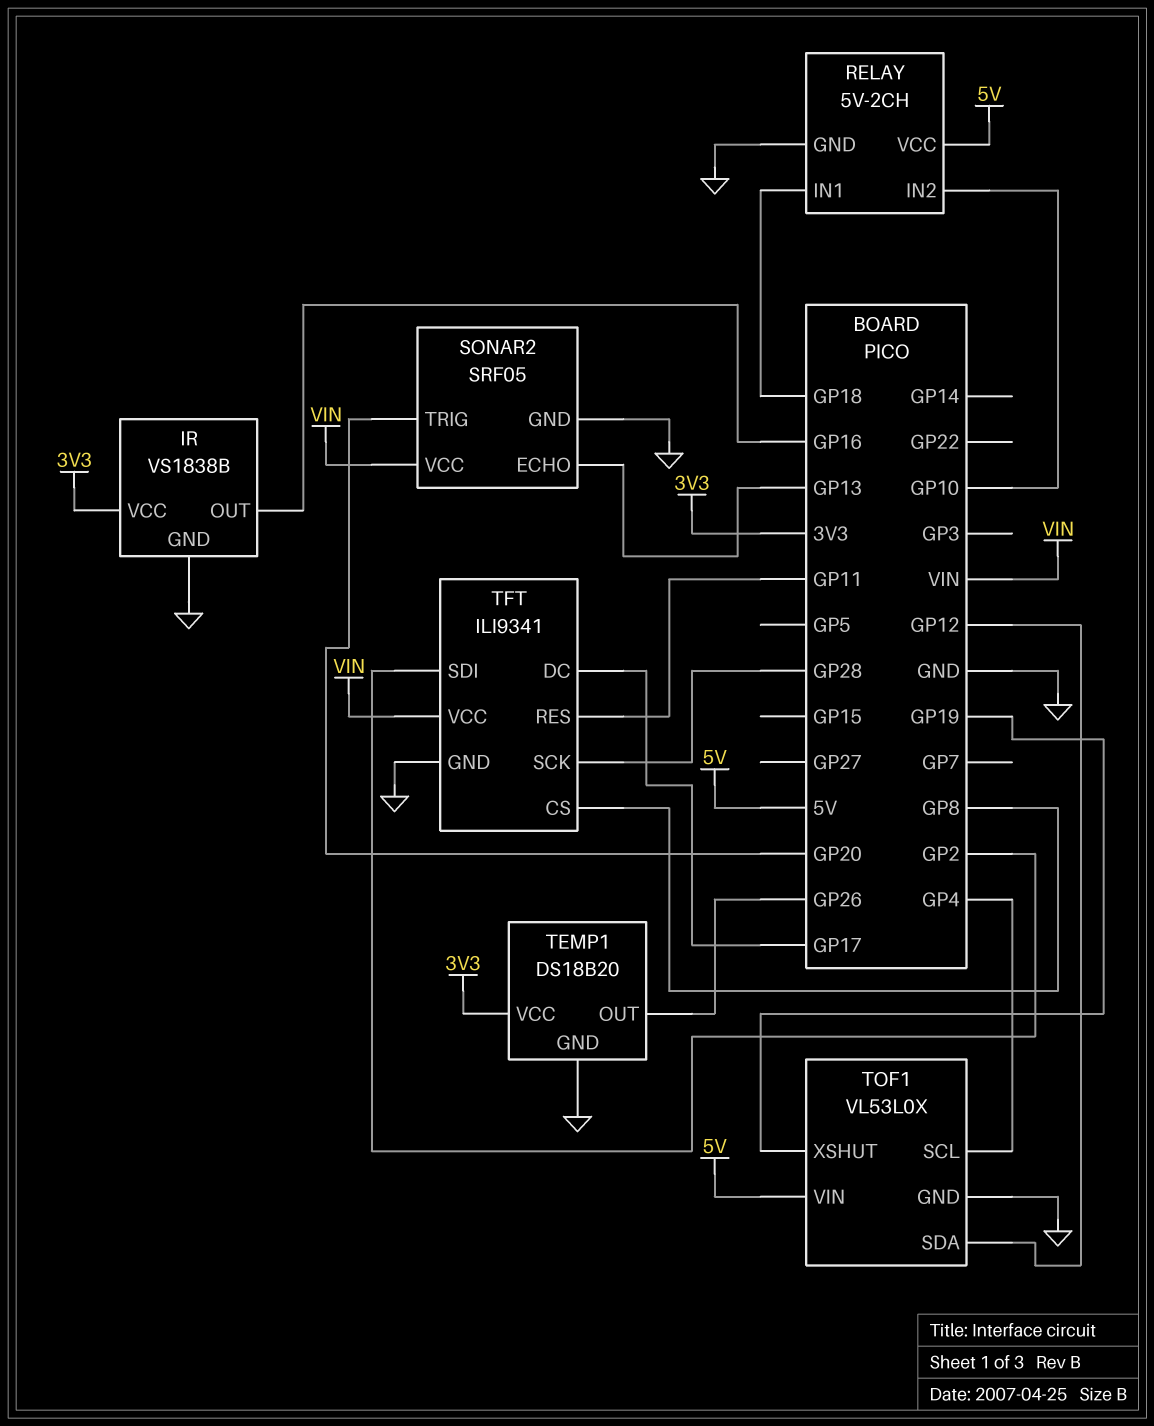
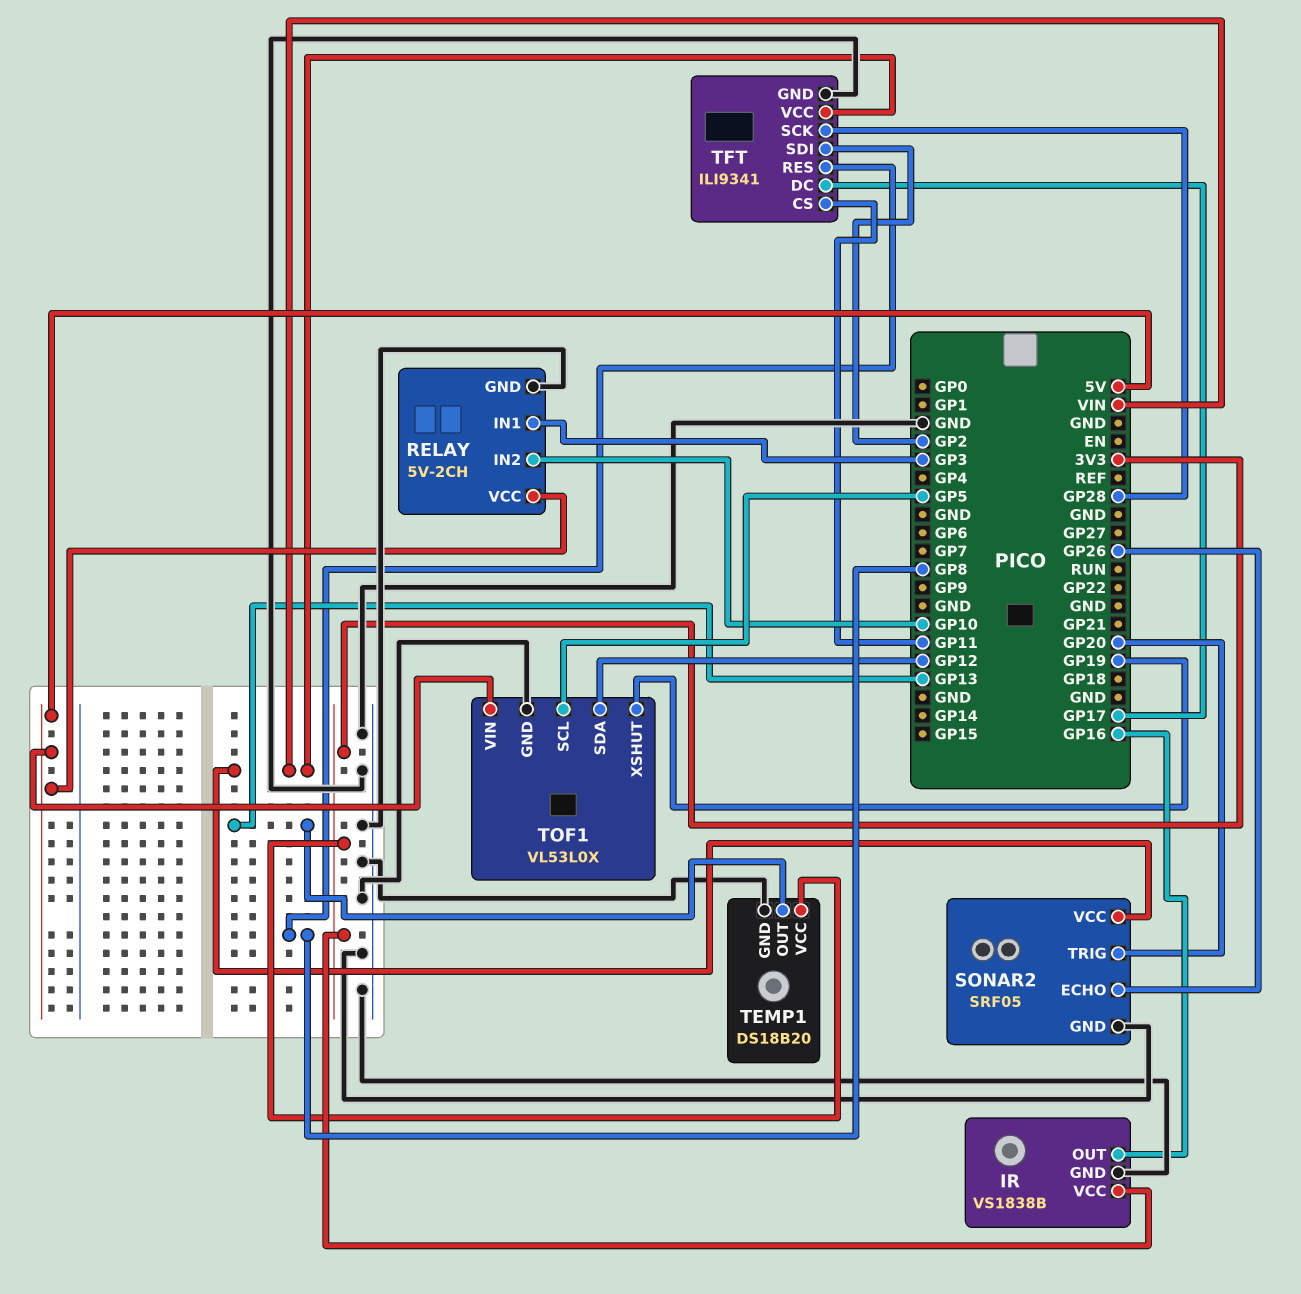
RELAY pin IN1: GP18 -> GP3
SONAR2 pin ECHO: GP13 -> GP26
TEMP1 pin OUT: GP26 -> GP13
TFT pin CS: GP8 -> GP11
TFT pin RES: GP11 -> GP8
TOF1 pin SCL: GP4 -> GP5

